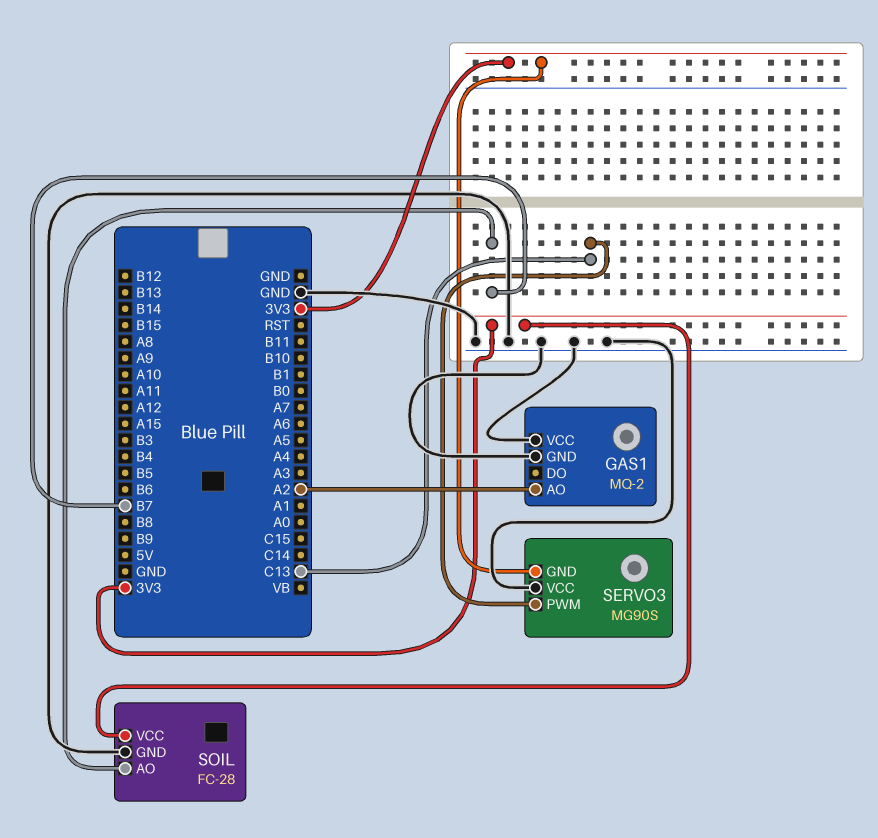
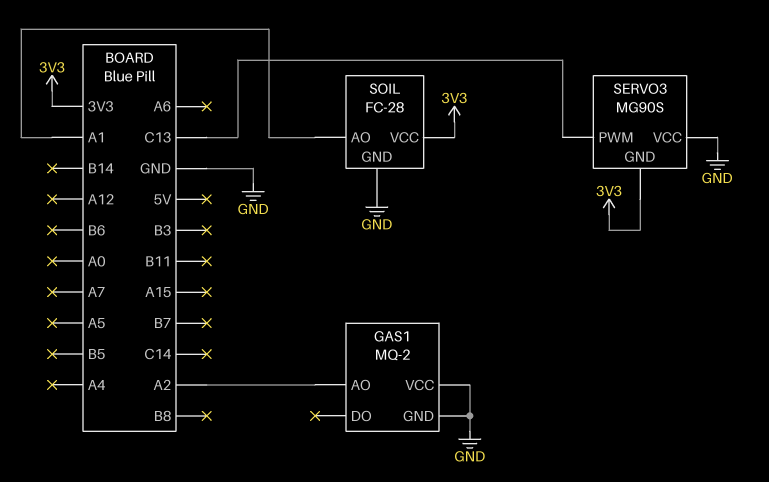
SOIL pin AO: B7 -> A1

